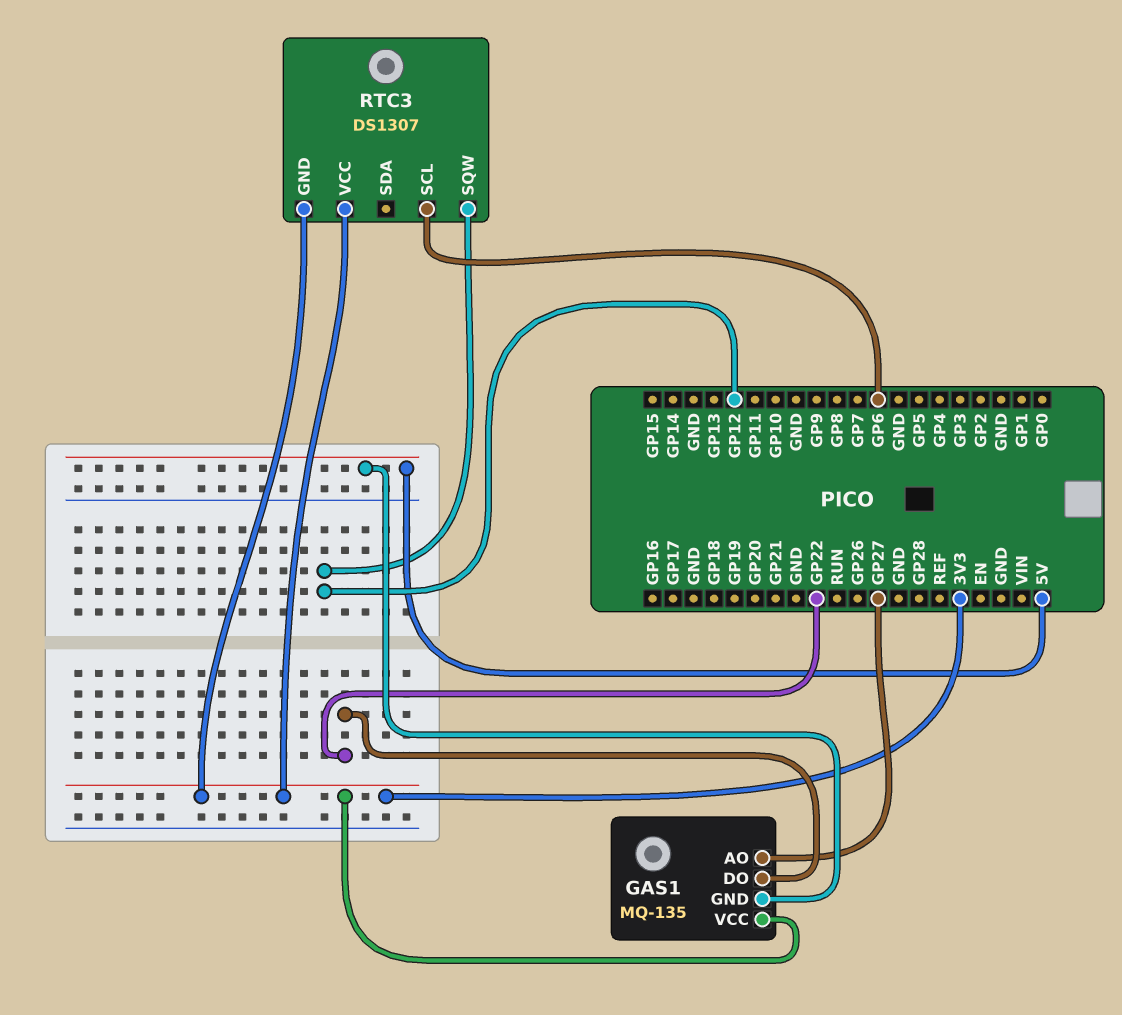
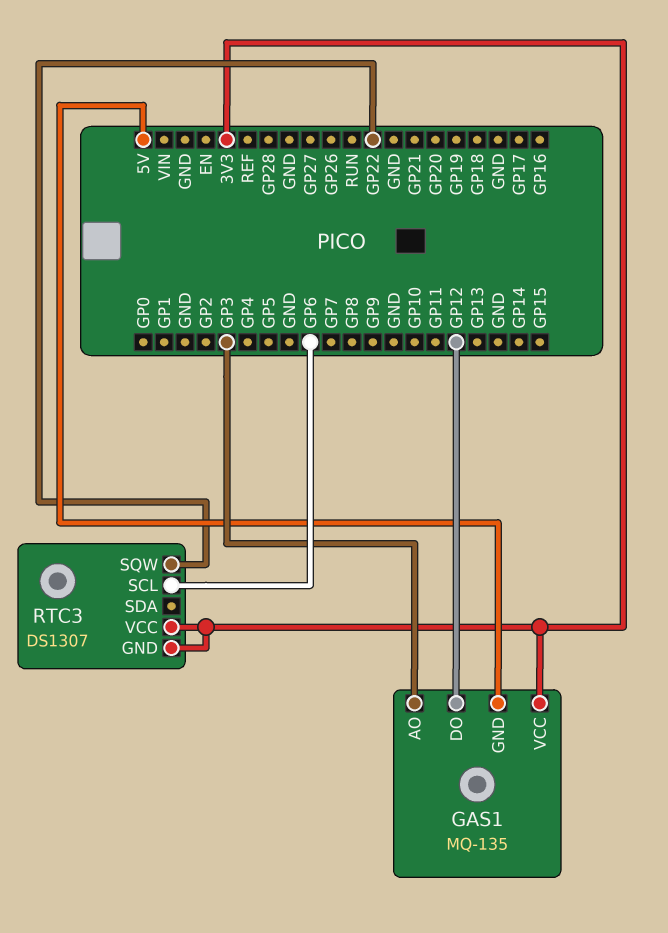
GAS1 pin AO: GP27 -> GP3
GAS1 pin DO: GP22 -> GP12
RTC3 pin SQW: GP12 -> GP22

